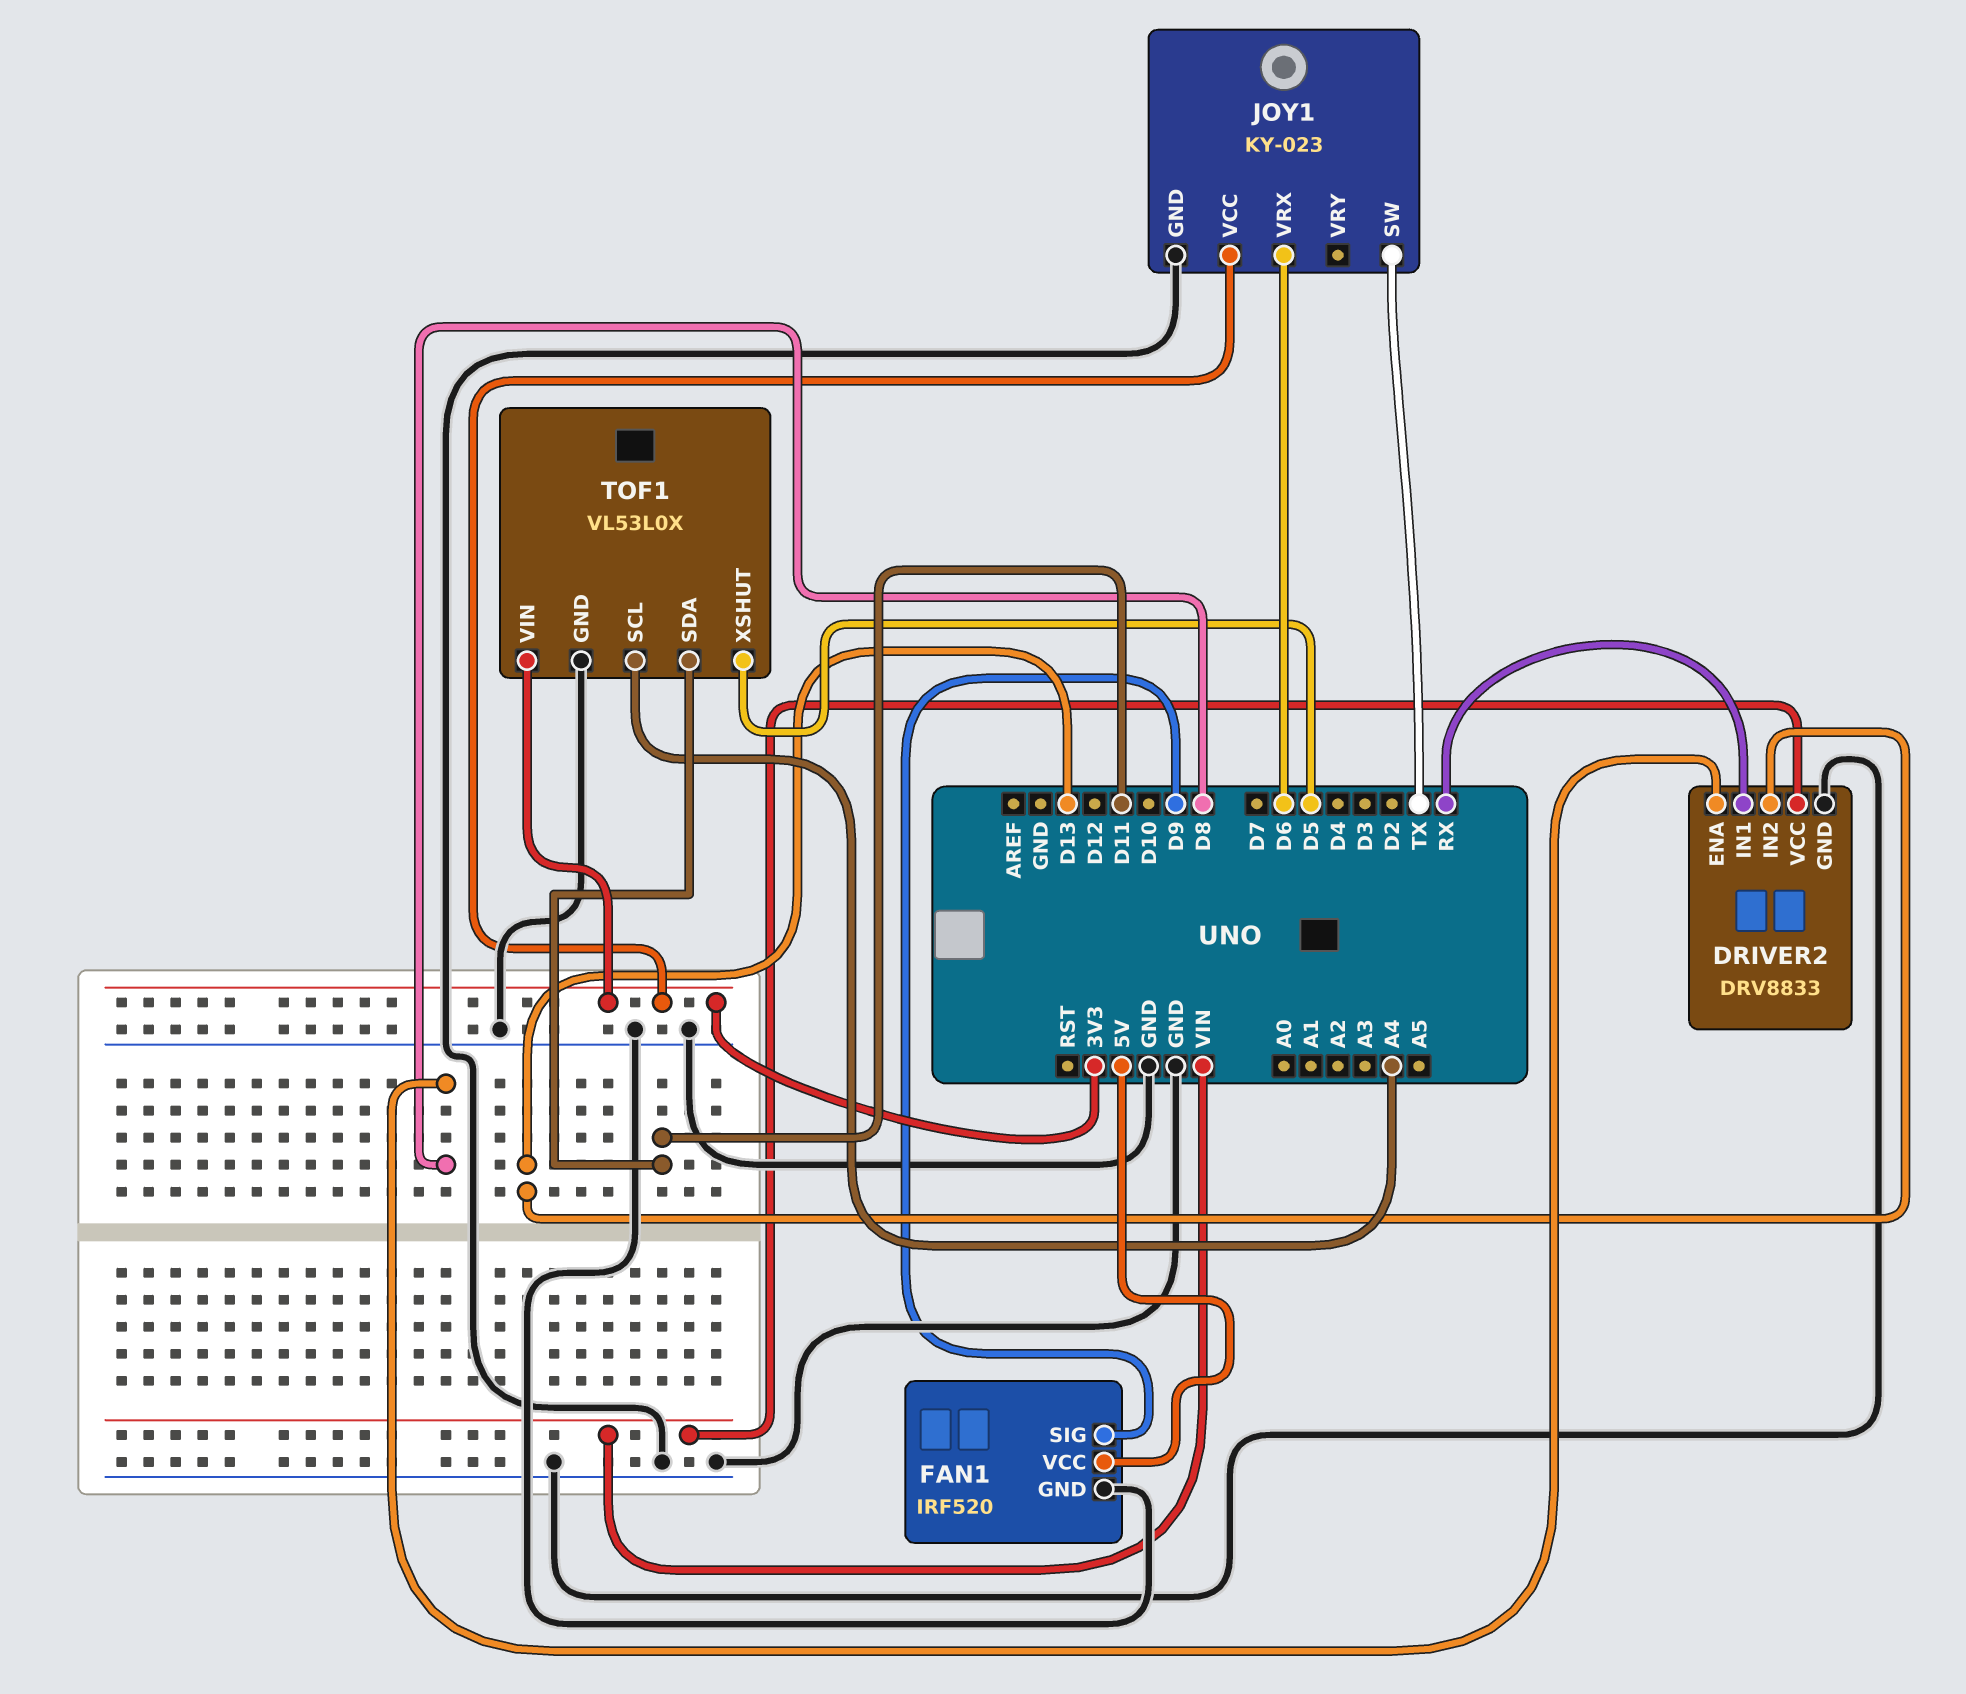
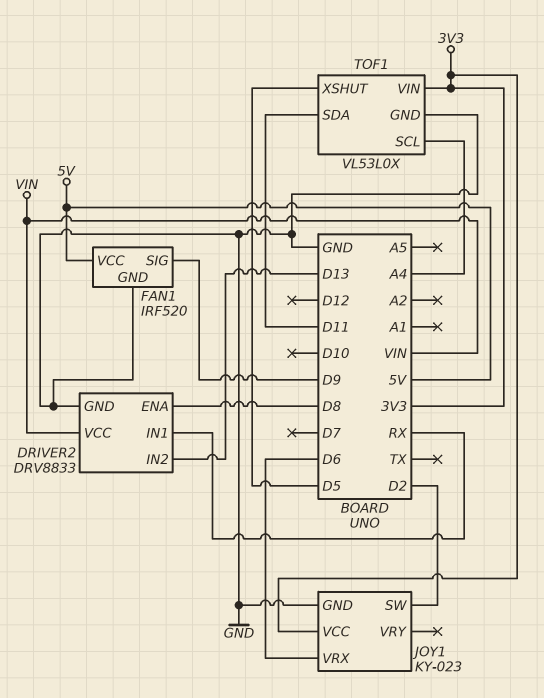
JOY1 pin SW: TX -> D2

